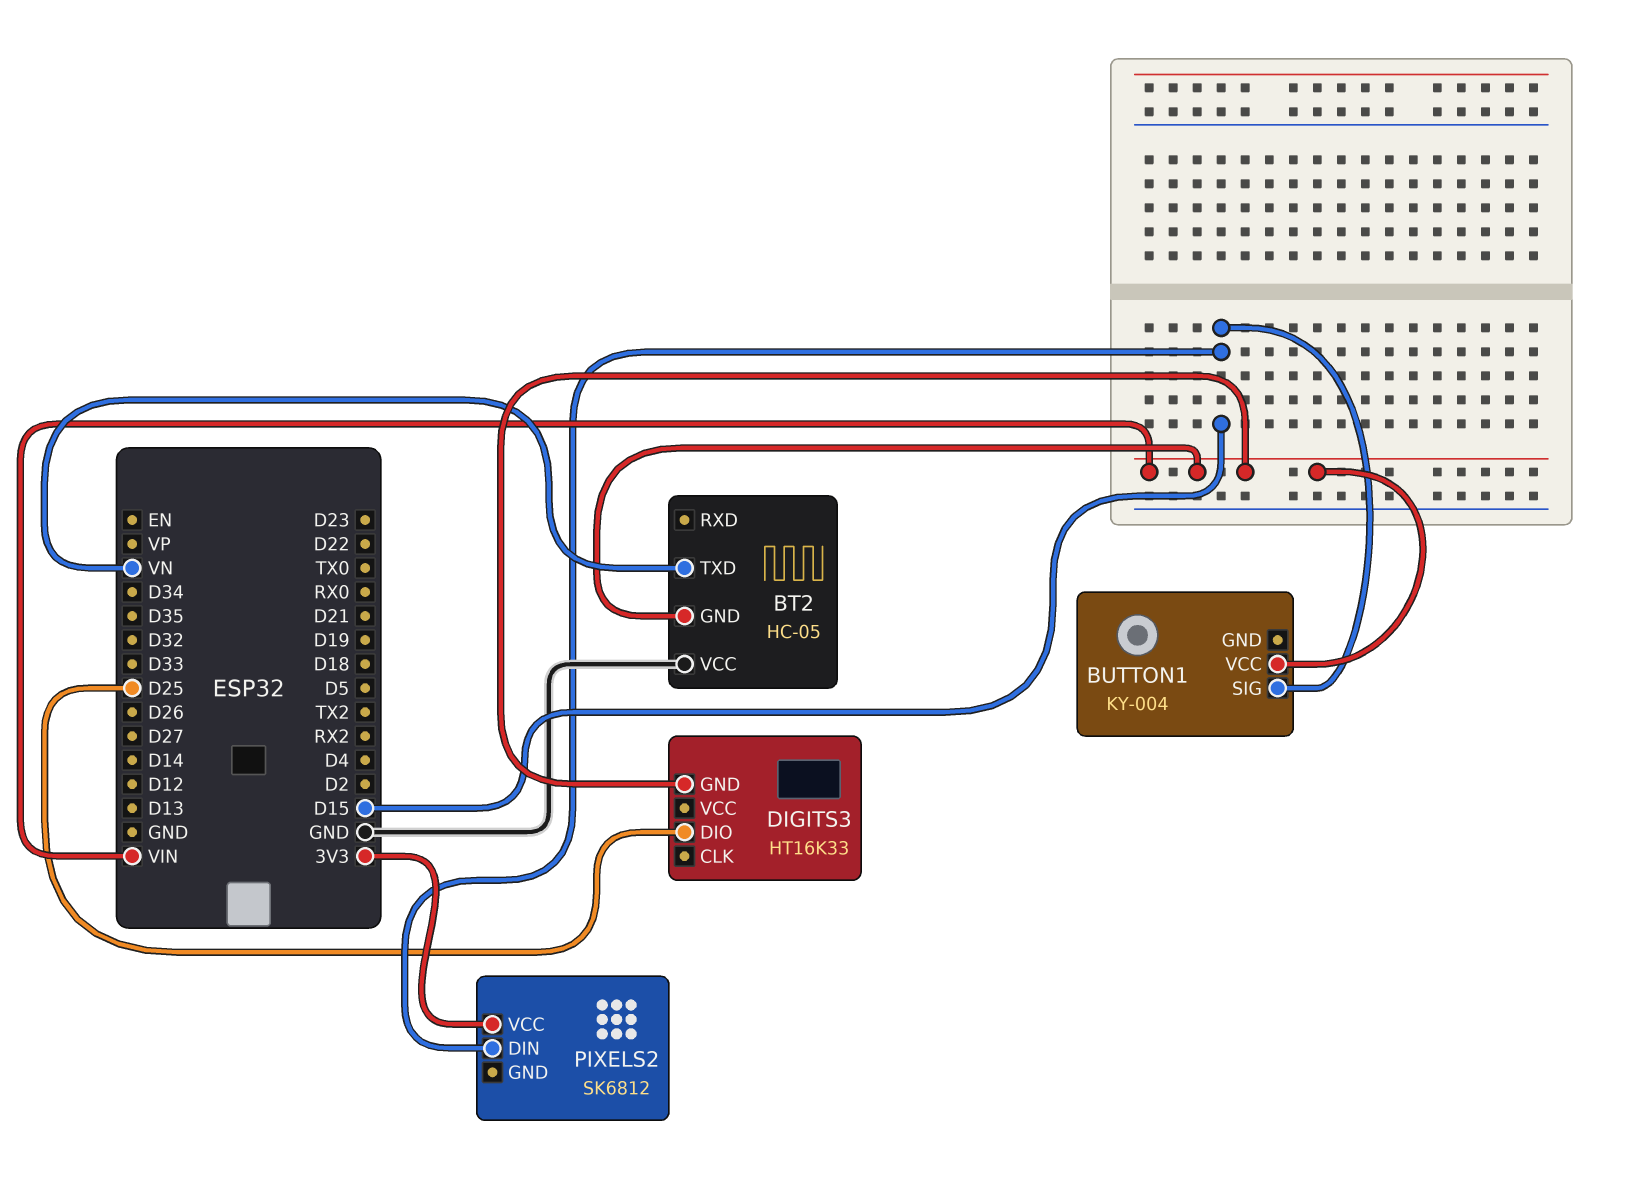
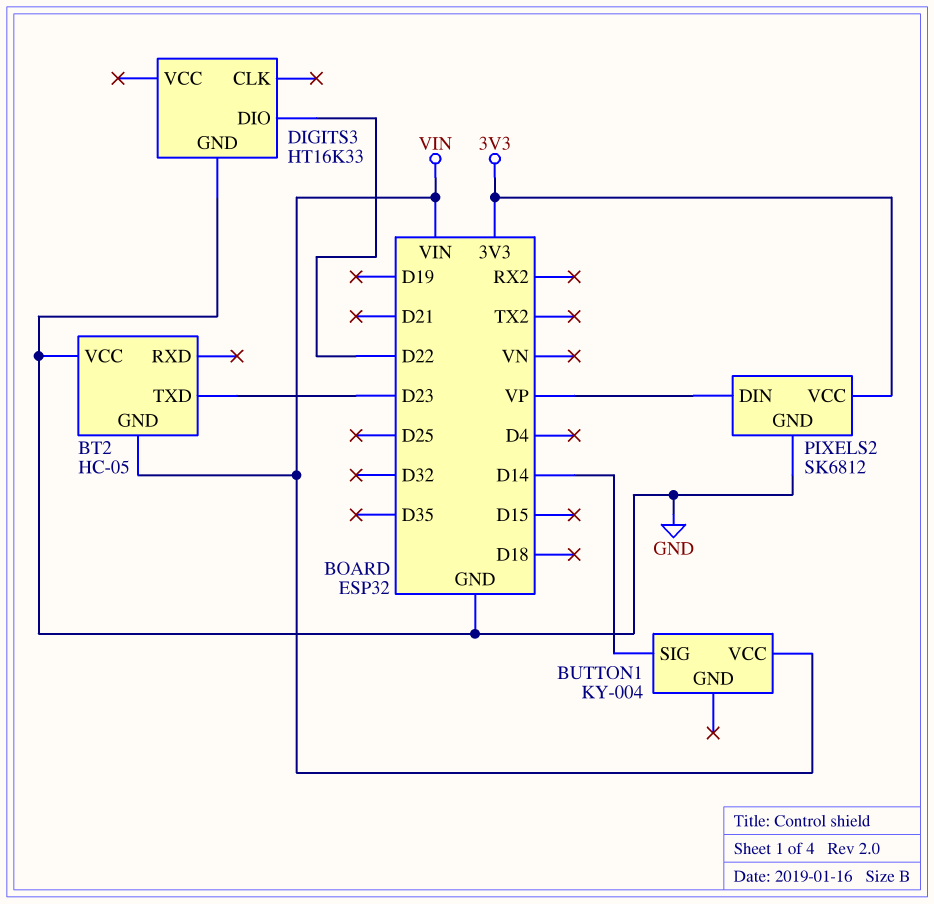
BT2 pin TXD: VN -> D23
BUTTON1 pin SIG: D15 -> D14
DIGITS3 pin DIO: D25 -> D22
DIGITS3 pin GND: VIN -> GND
PIXELS2 pin DIN: D15 -> VP
PIXELS2 pin GND: none -> GND

